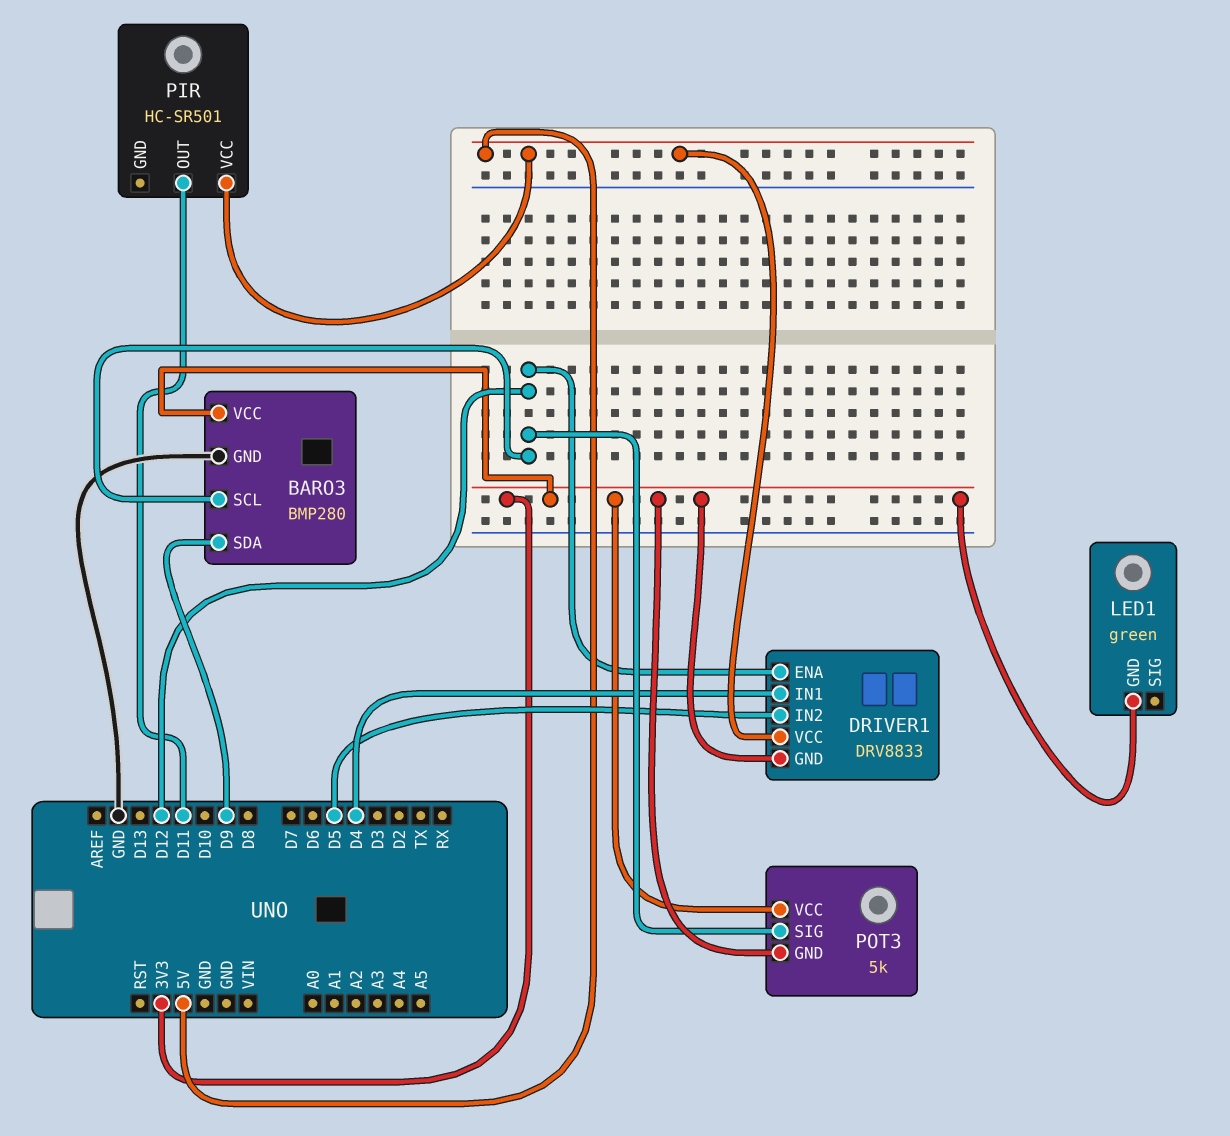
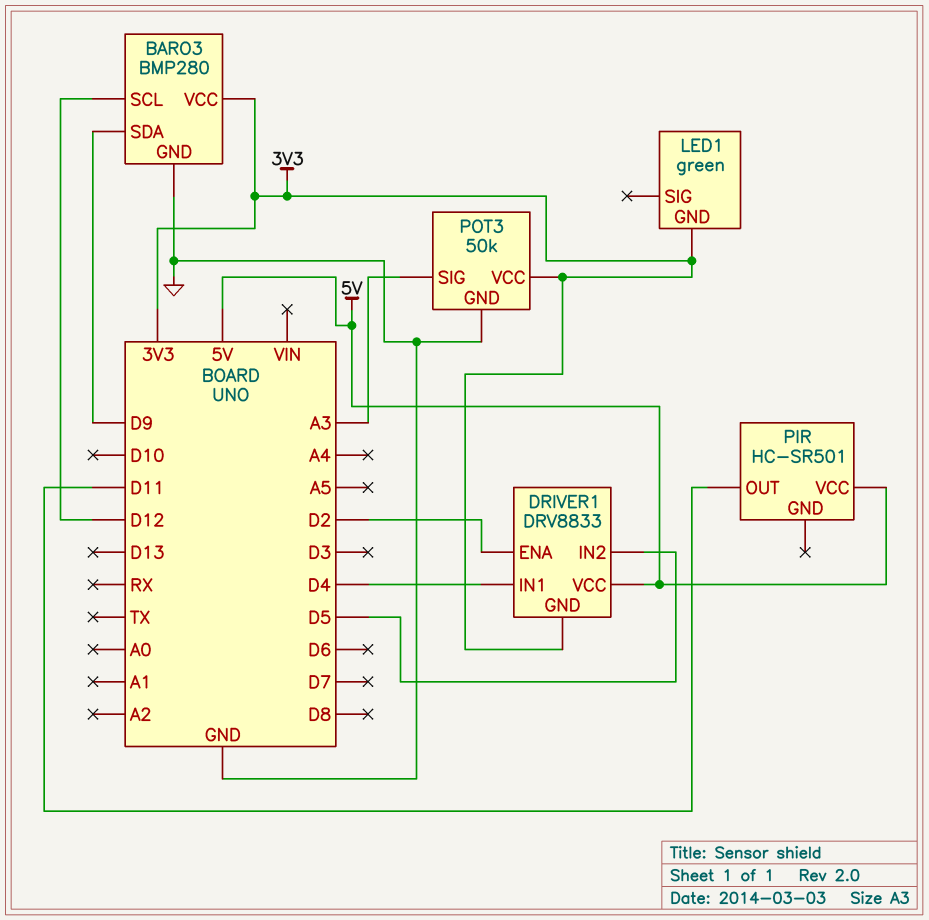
DRIVER1 pin ENA: D12 -> D2
POT3: 5k -> 50k
POT3 pin GND: 3V3 -> GND
POT3 pin SIG: D12 -> A3

